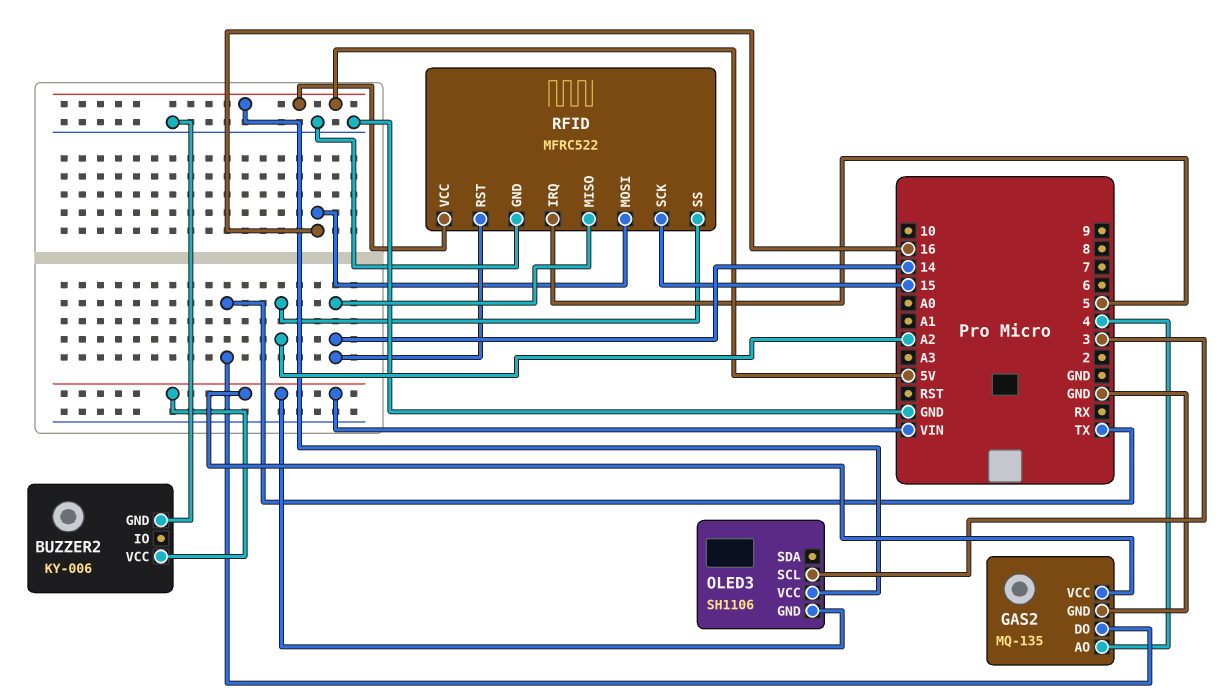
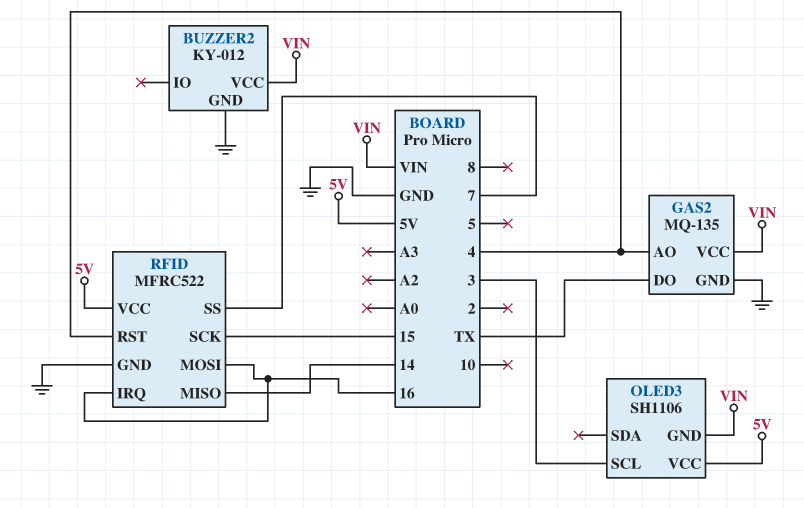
BUZZER2: KY-006 -> KY-012
RFID pin IRQ: 5 -> 16
RFID pin RST: 14 -> 4
RFID pin SS: A2 -> 7

